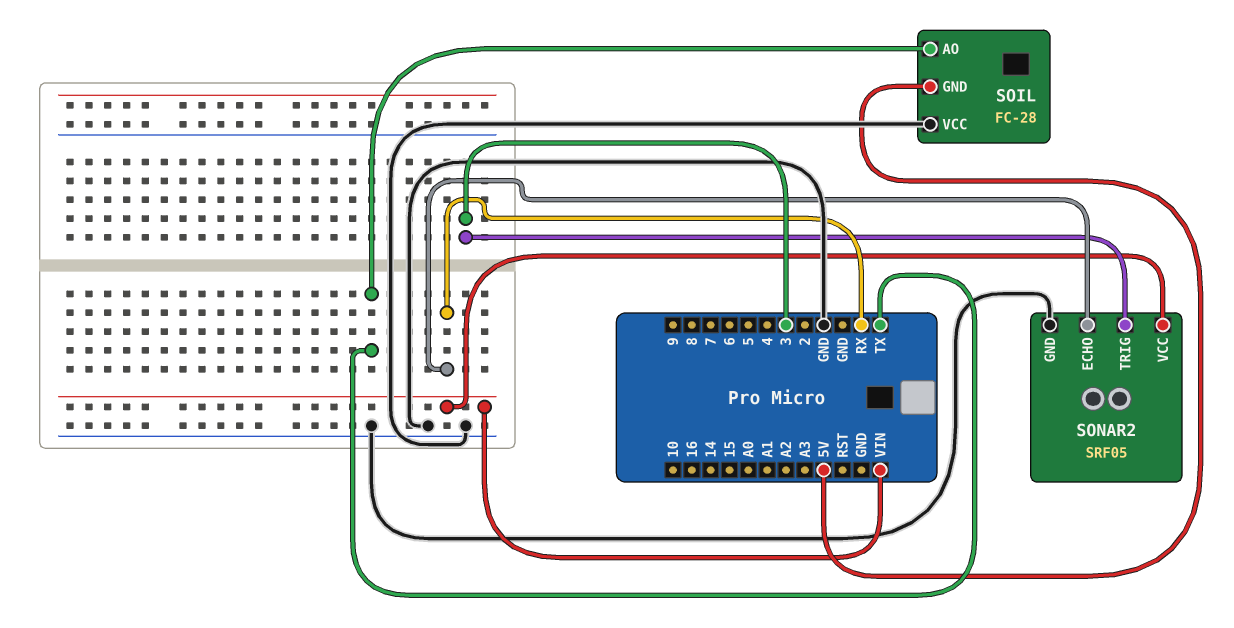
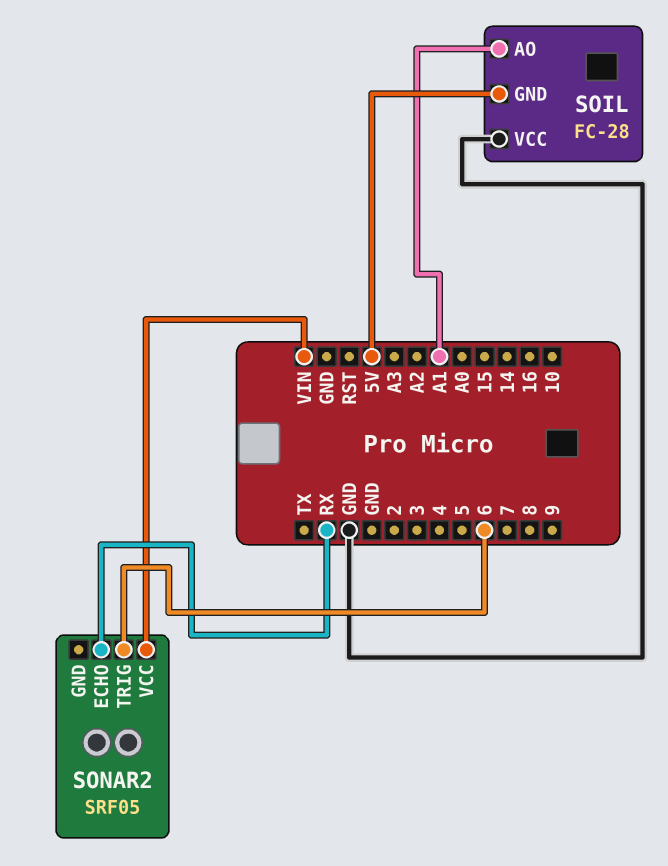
SOIL pin AO: TX -> A1
SONAR2 pin GND: GND -> none
SONAR2 pin TRIG: 3 -> 6

